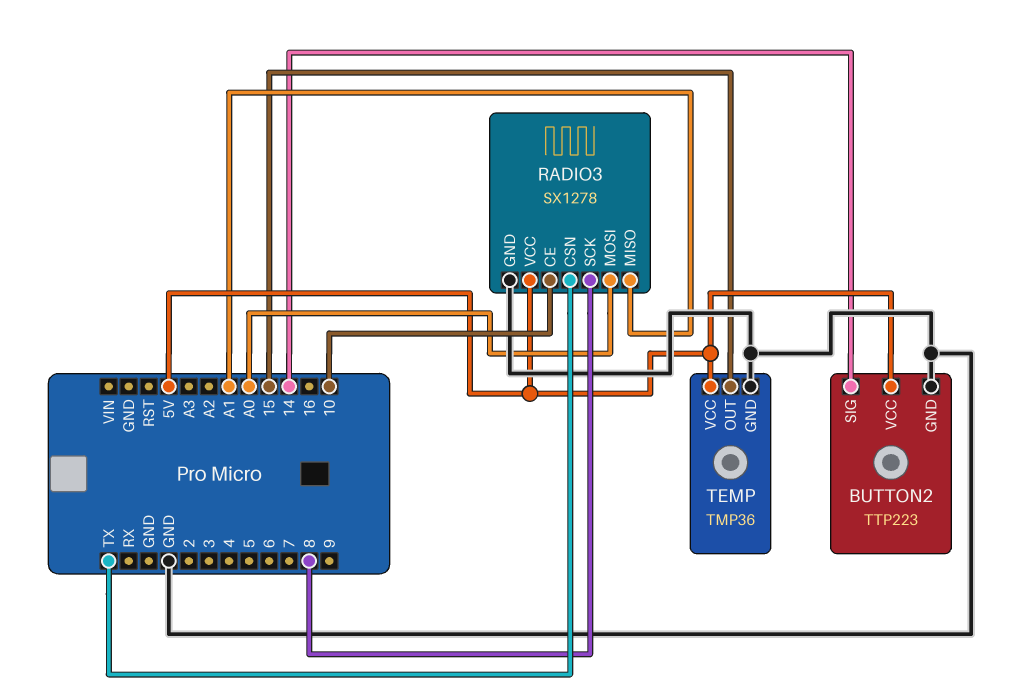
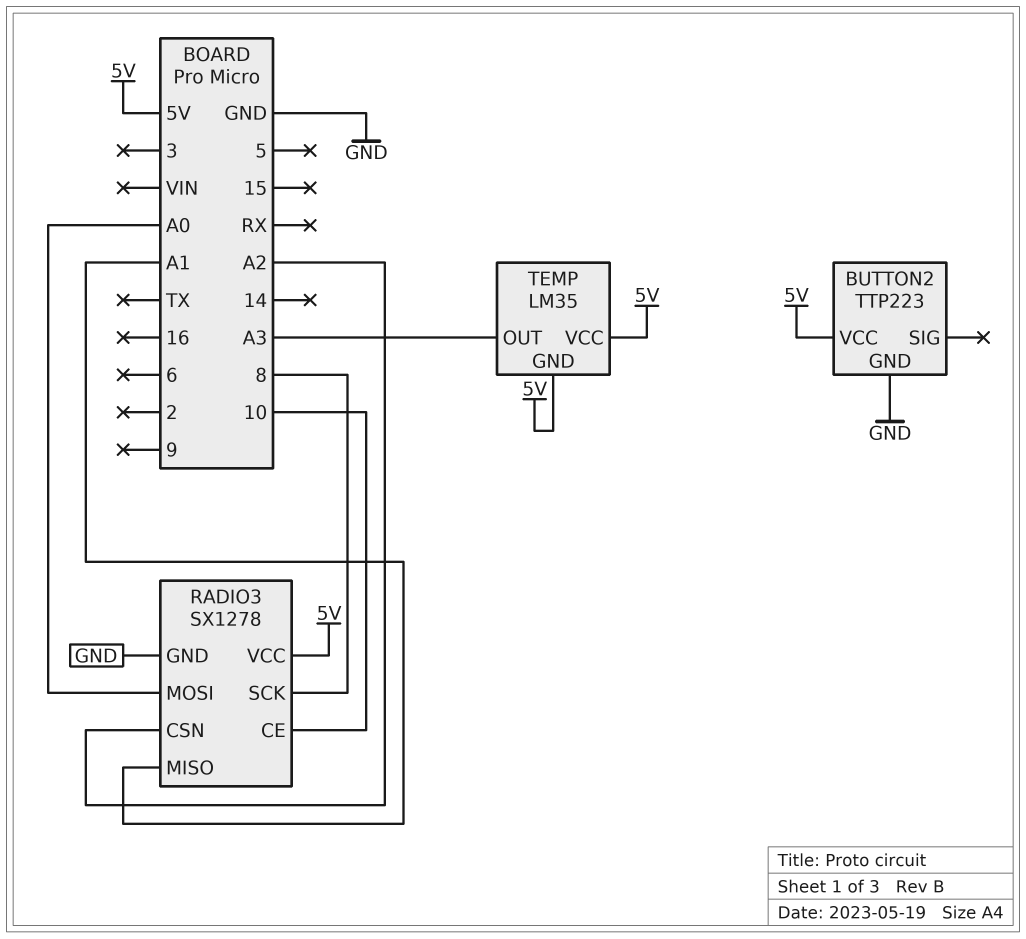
BUTTON2 pin SIG: 14 -> none
RADIO3 pin CSN: TX -> A2
TEMP: TMP36 -> LM35
TEMP pin GND: GND -> 5V
TEMP pin OUT: 15 -> A3

